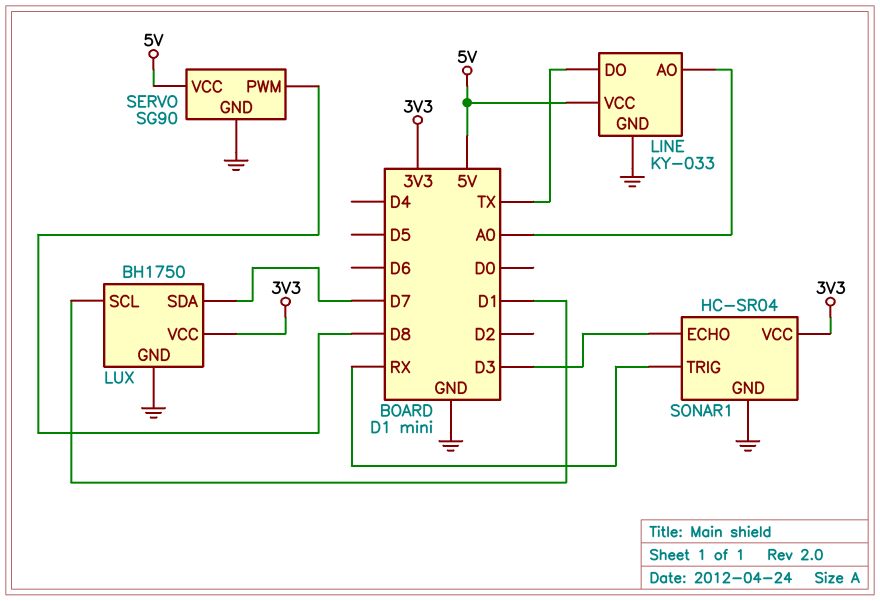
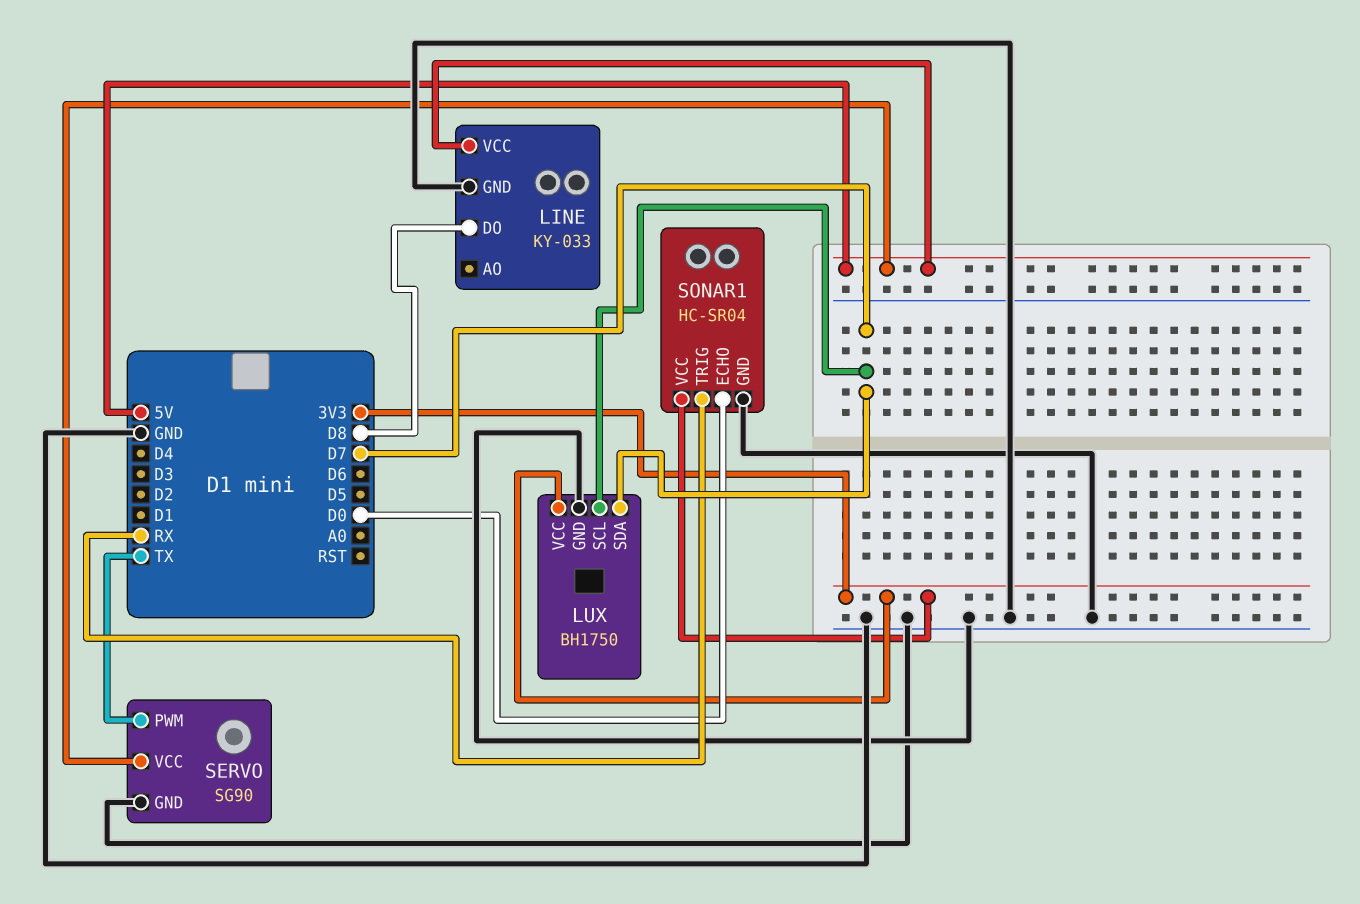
LINE pin AO: A0 -> none
LINE pin DO: TX -> D8
LUX pin SCL: D1 -> D7
SERVO pin PWM: D8 -> TX
SONAR1 pin ECHO: D3 -> D0

